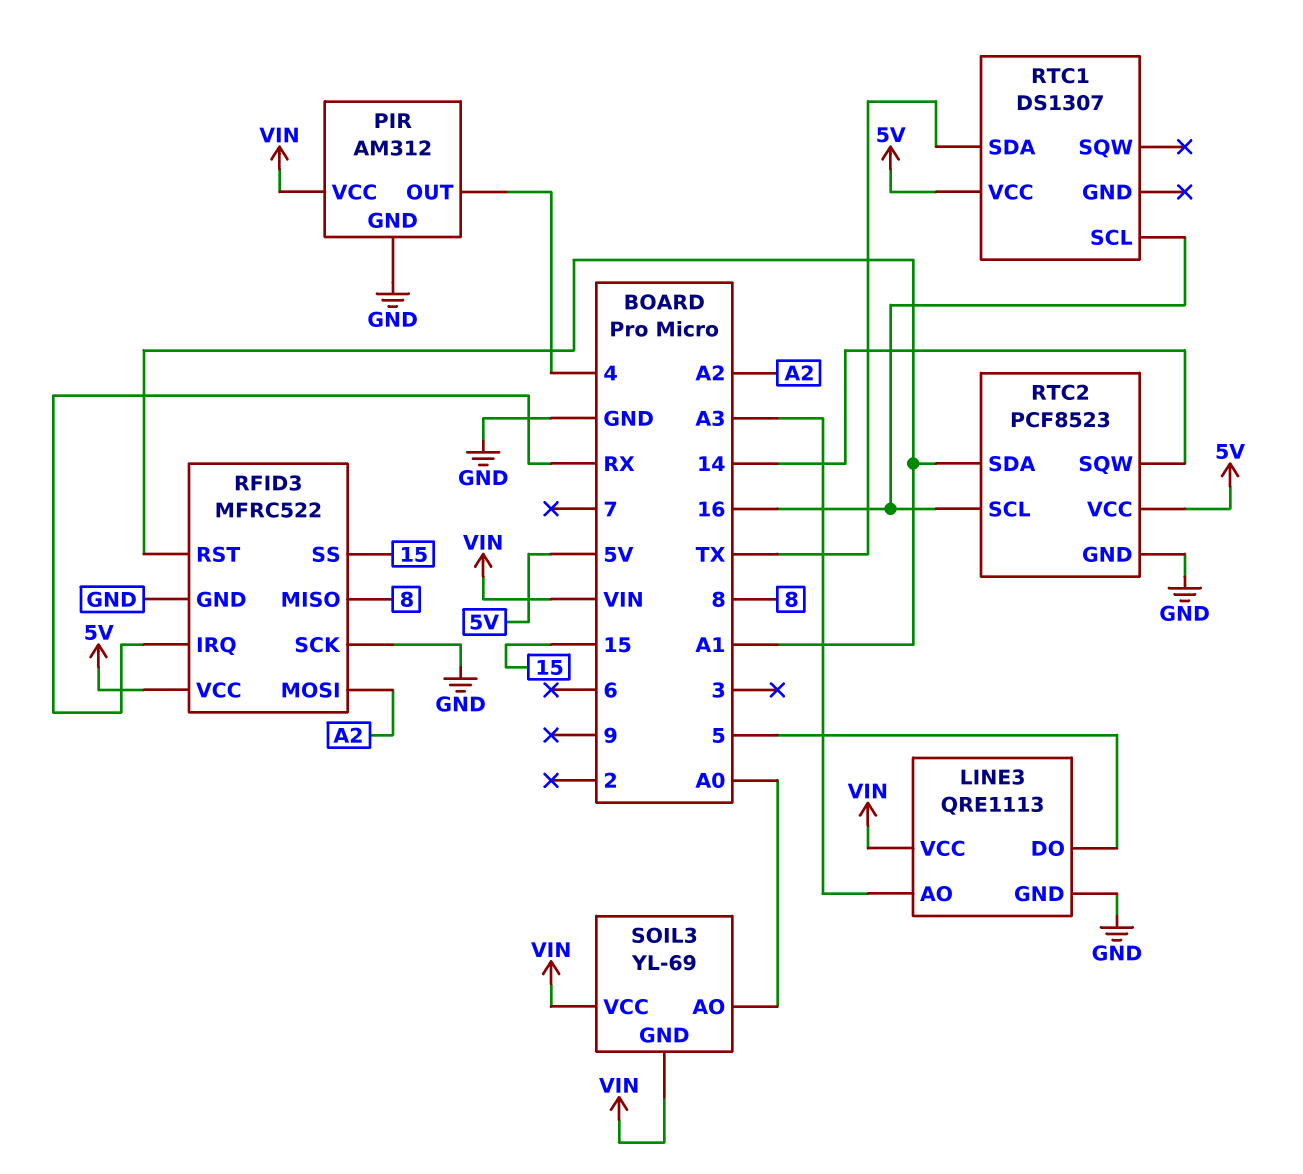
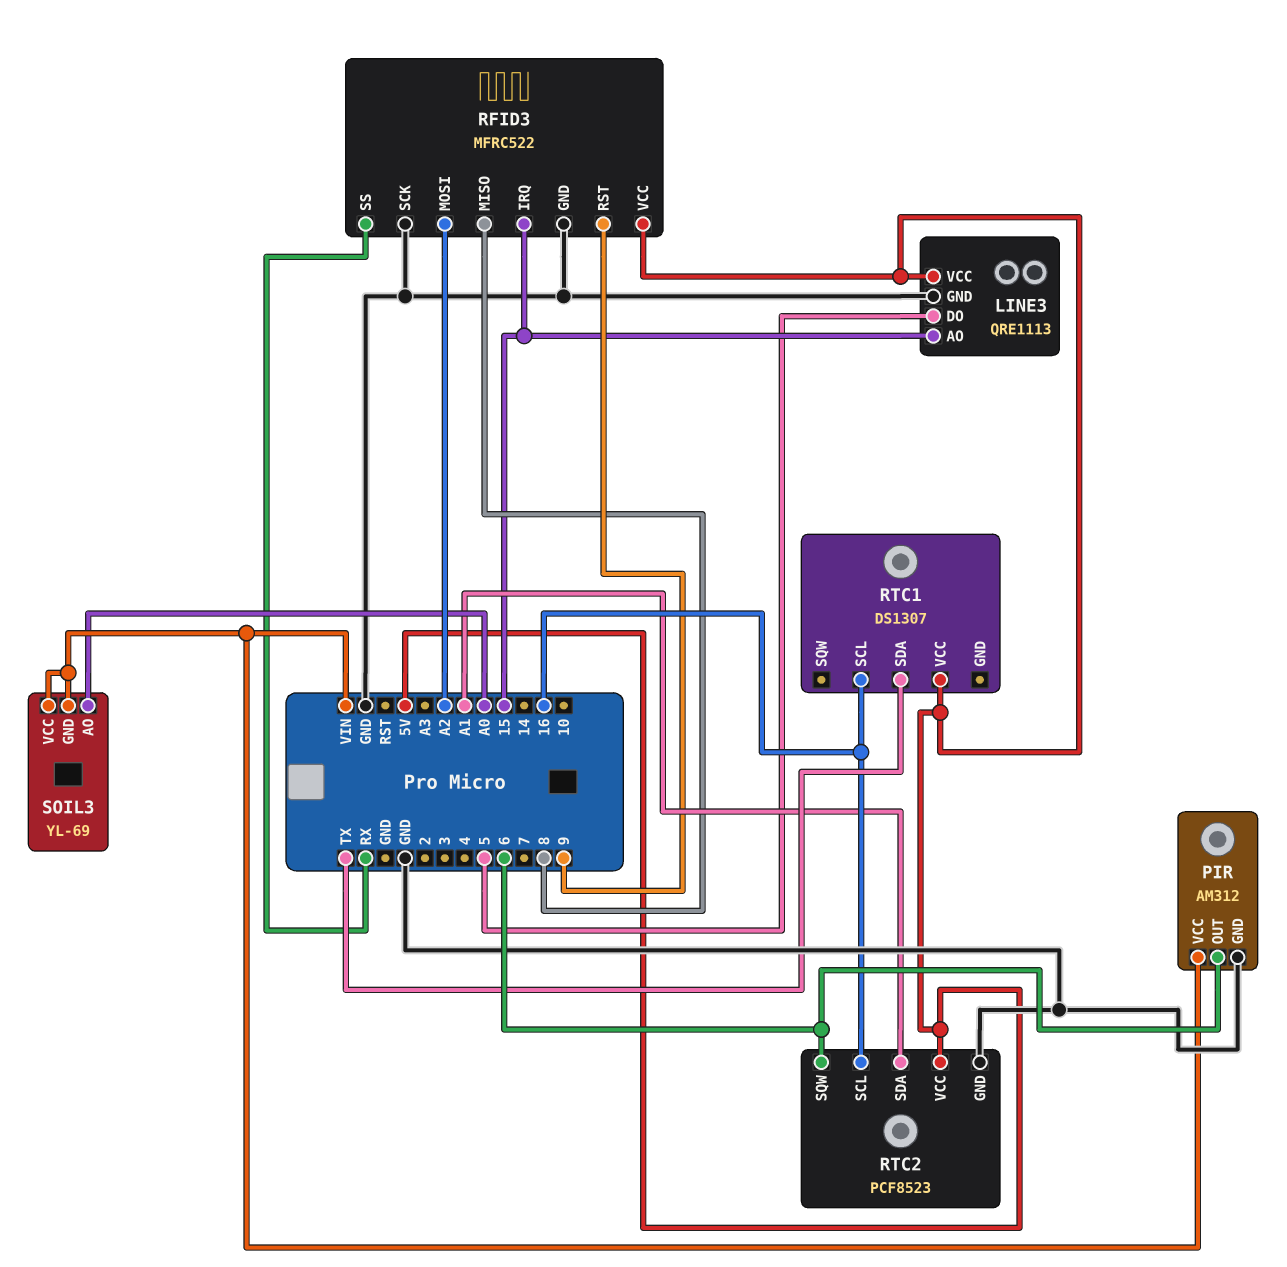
LINE3 pin AO: A3 -> 15
LINE3 pin VCC: VIN -> 5V
PIR pin OUT: 4 -> 6
RFID3 pin IRQ: RX -> 15
RFID3 pin RST: A1 -> 9
RFID3 pin SS: 15 -> RX
RTC2 pin SQW: 14 -> 6

